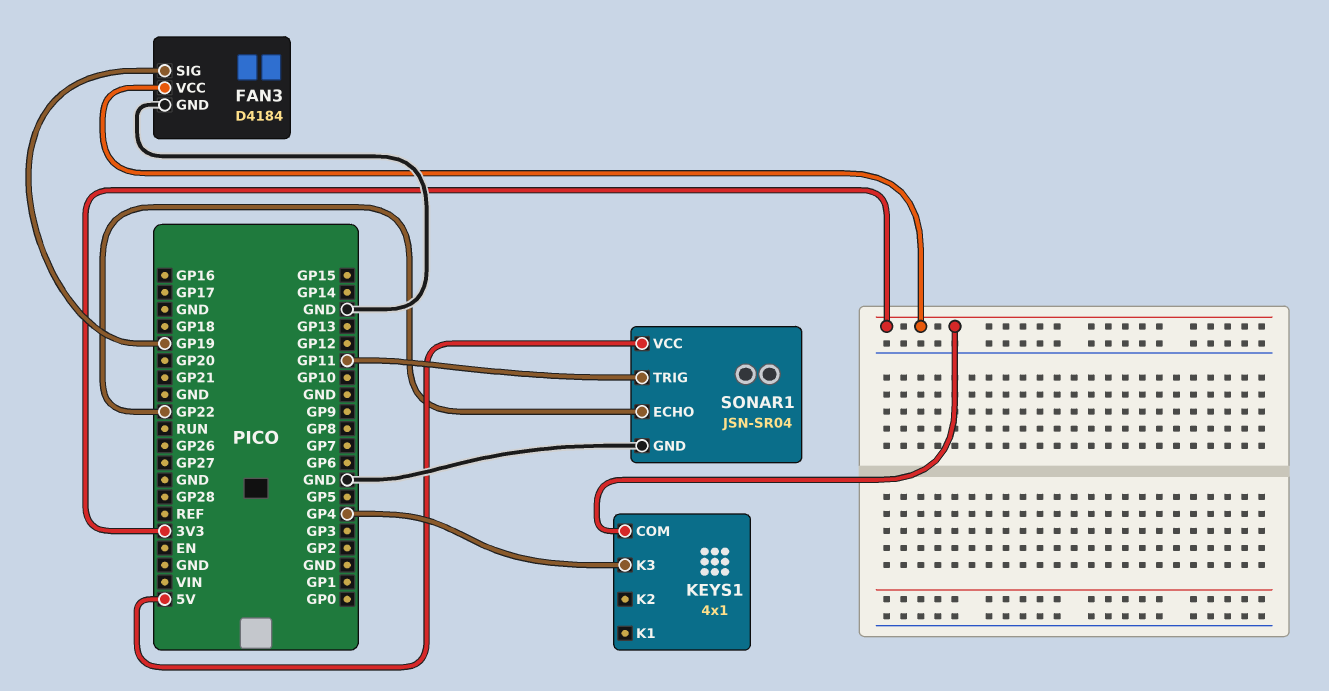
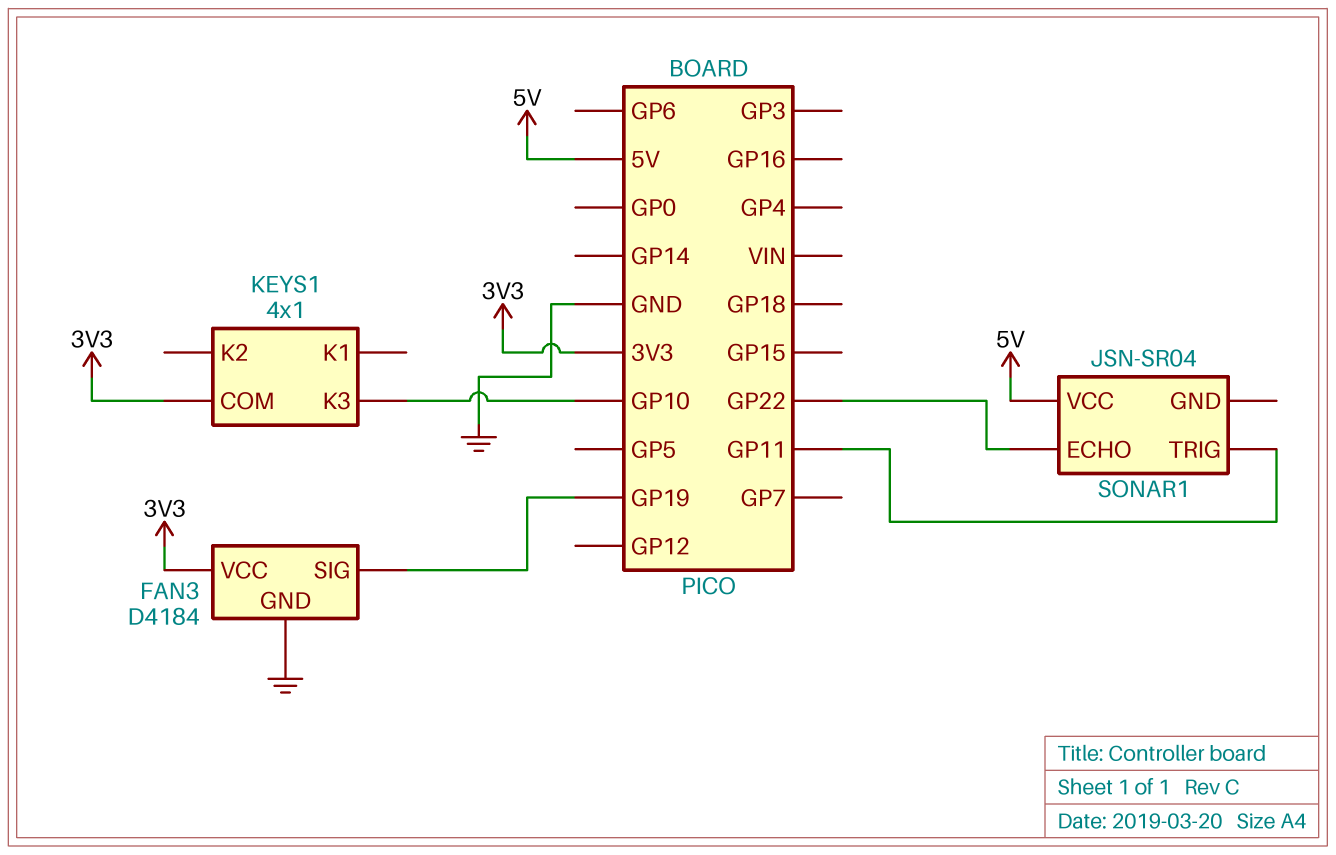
KEYS1 pin K3: GP4 -> GP10
SONAR1 pin GND: GND -> none

